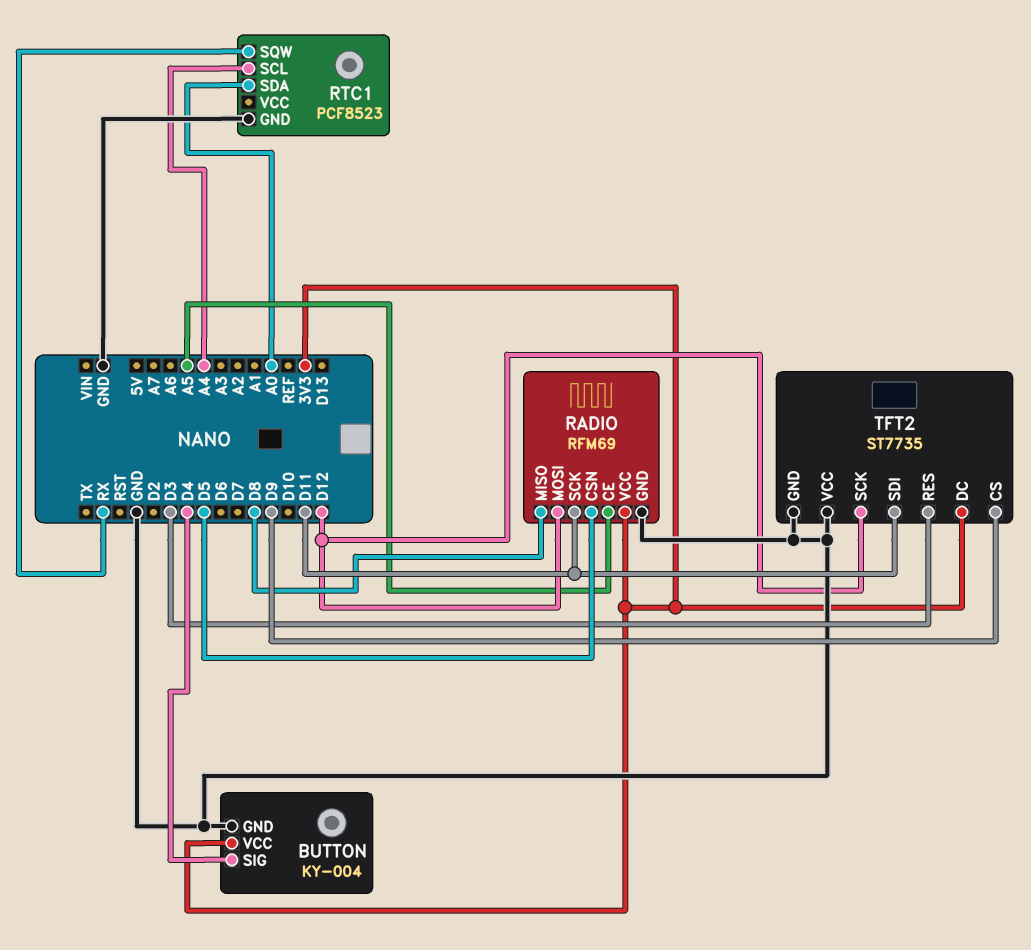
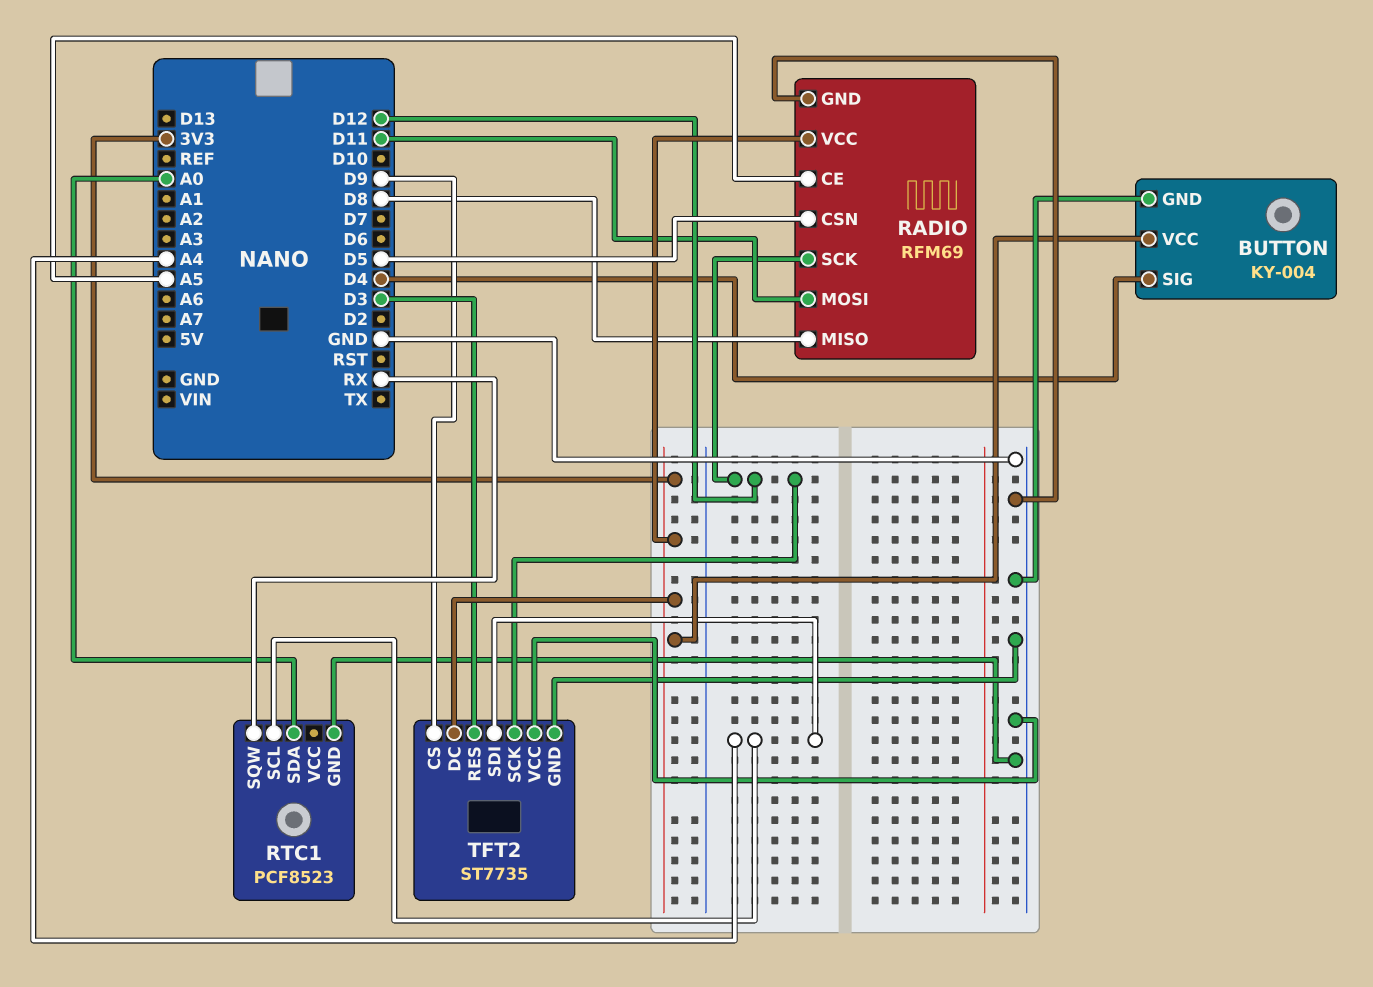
RADIO pin MOSI: D12 -> D11
RADIO pin SCK: D11 -> D12
TFT2 pin SDI: D11 -> A4

